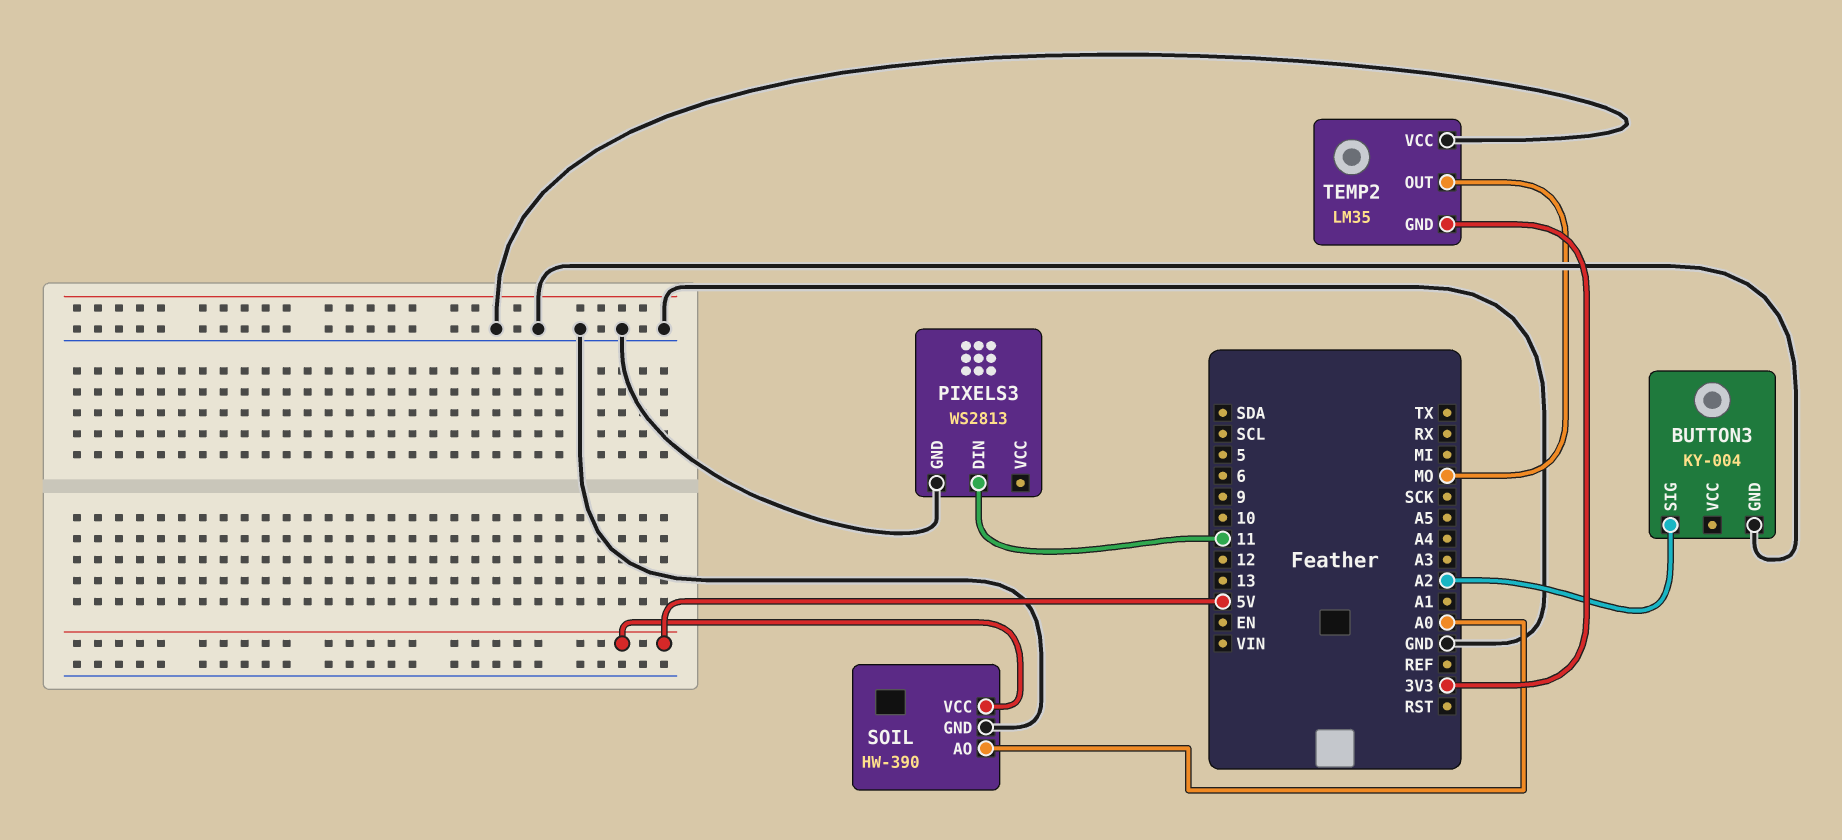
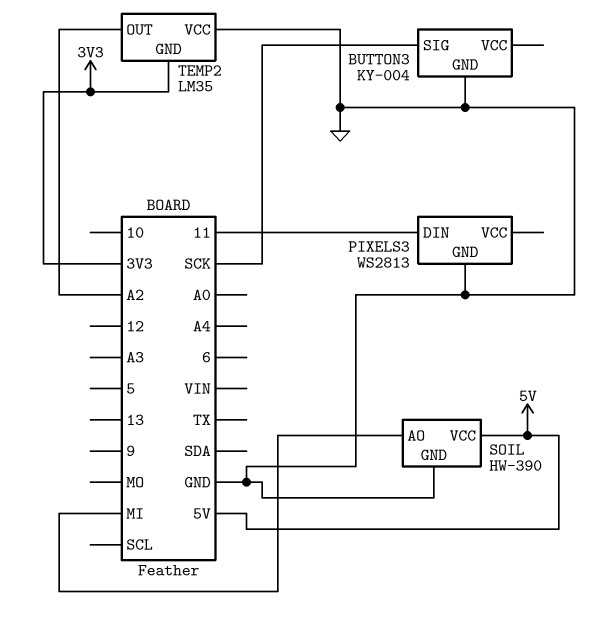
BUTTON3 pin SIG: A2 -> SCK
SOIL pin AO: A0 -> MI
TEMP2 pin OUT: MO -> A2

